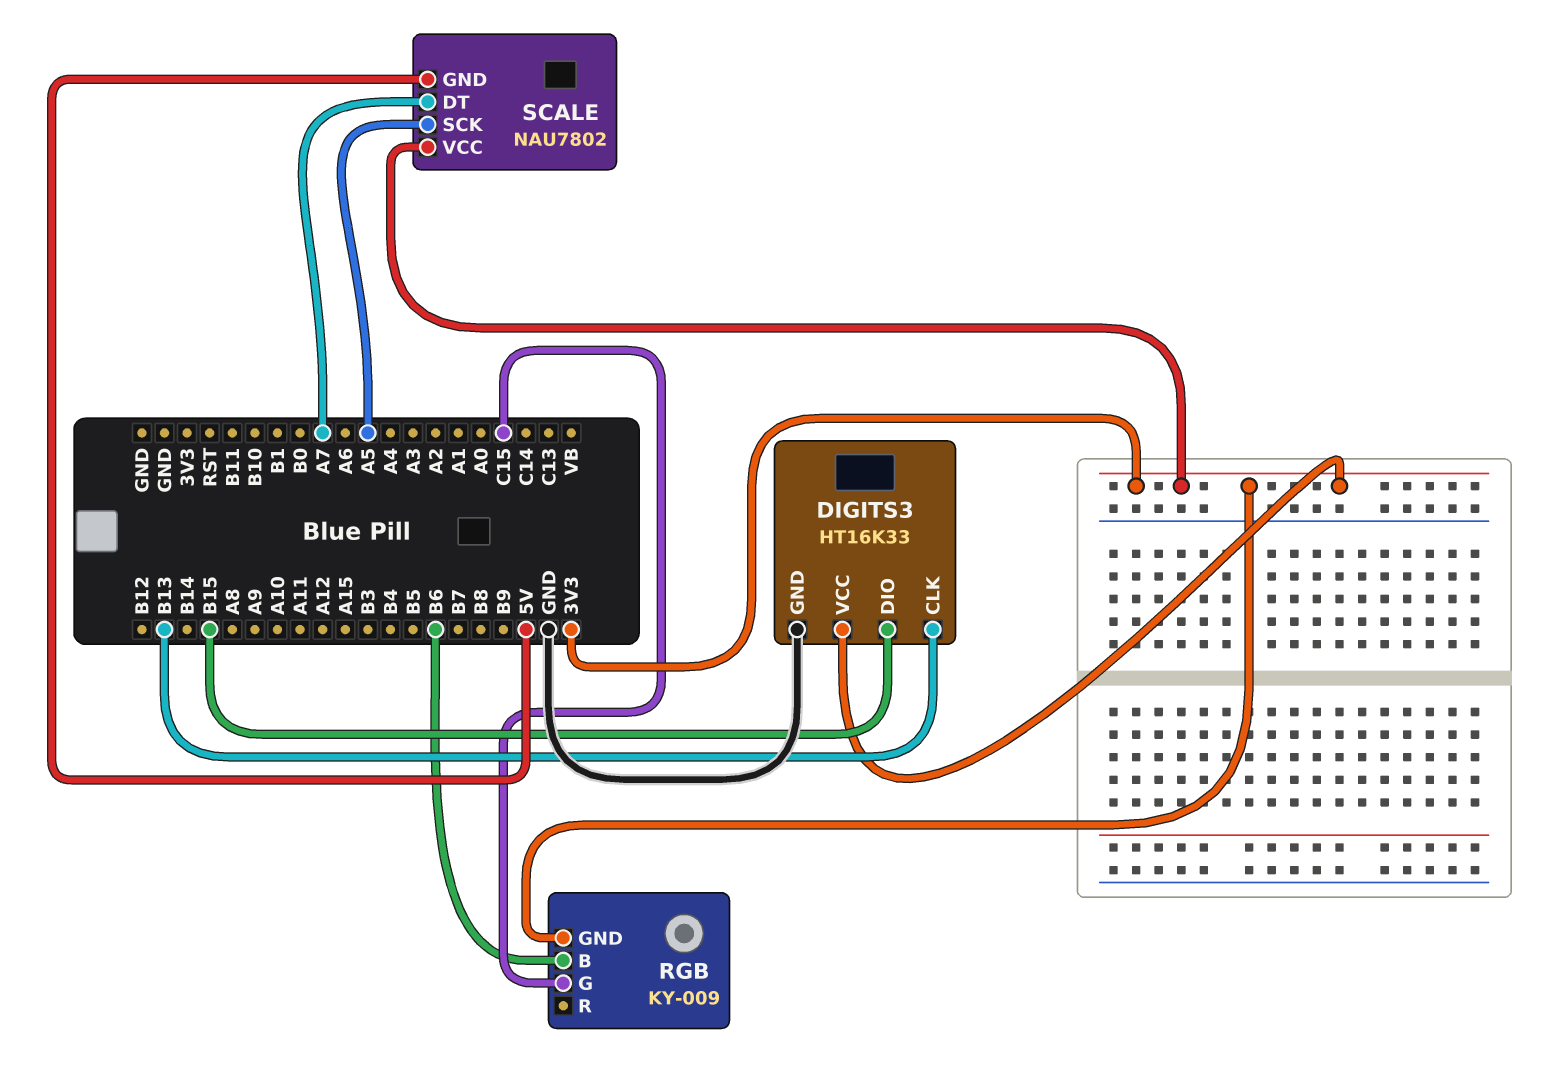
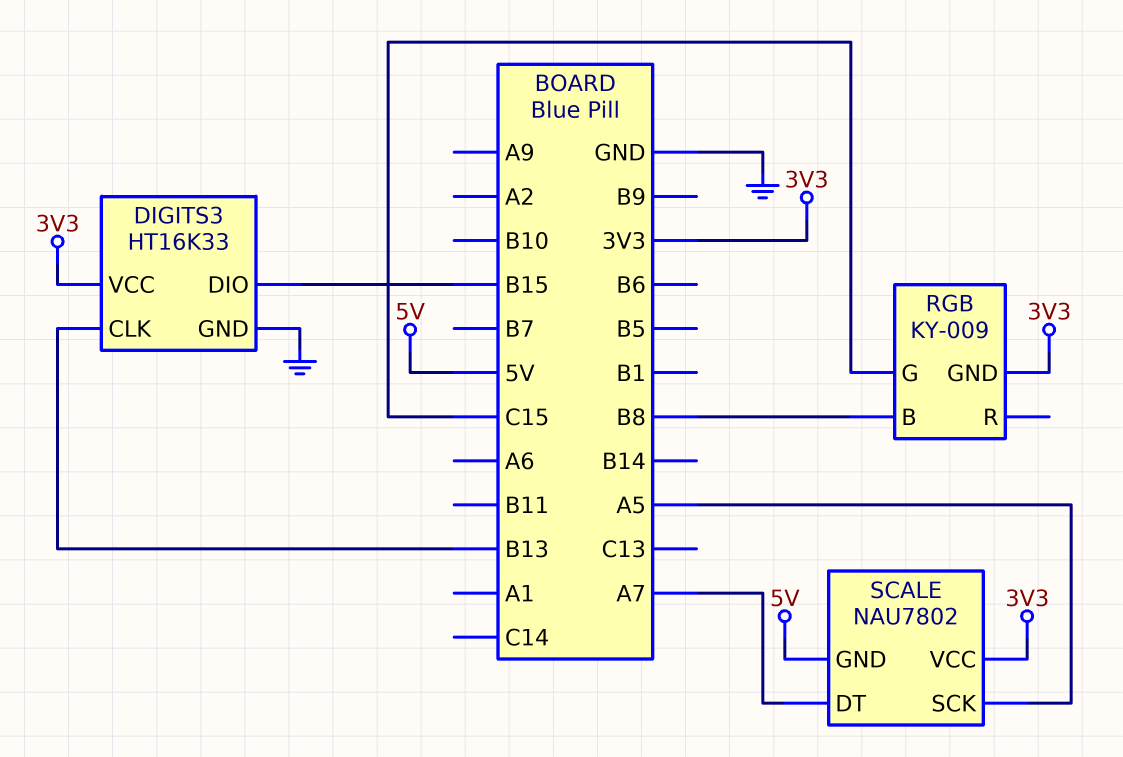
RGB pin B: B6 -> B8

